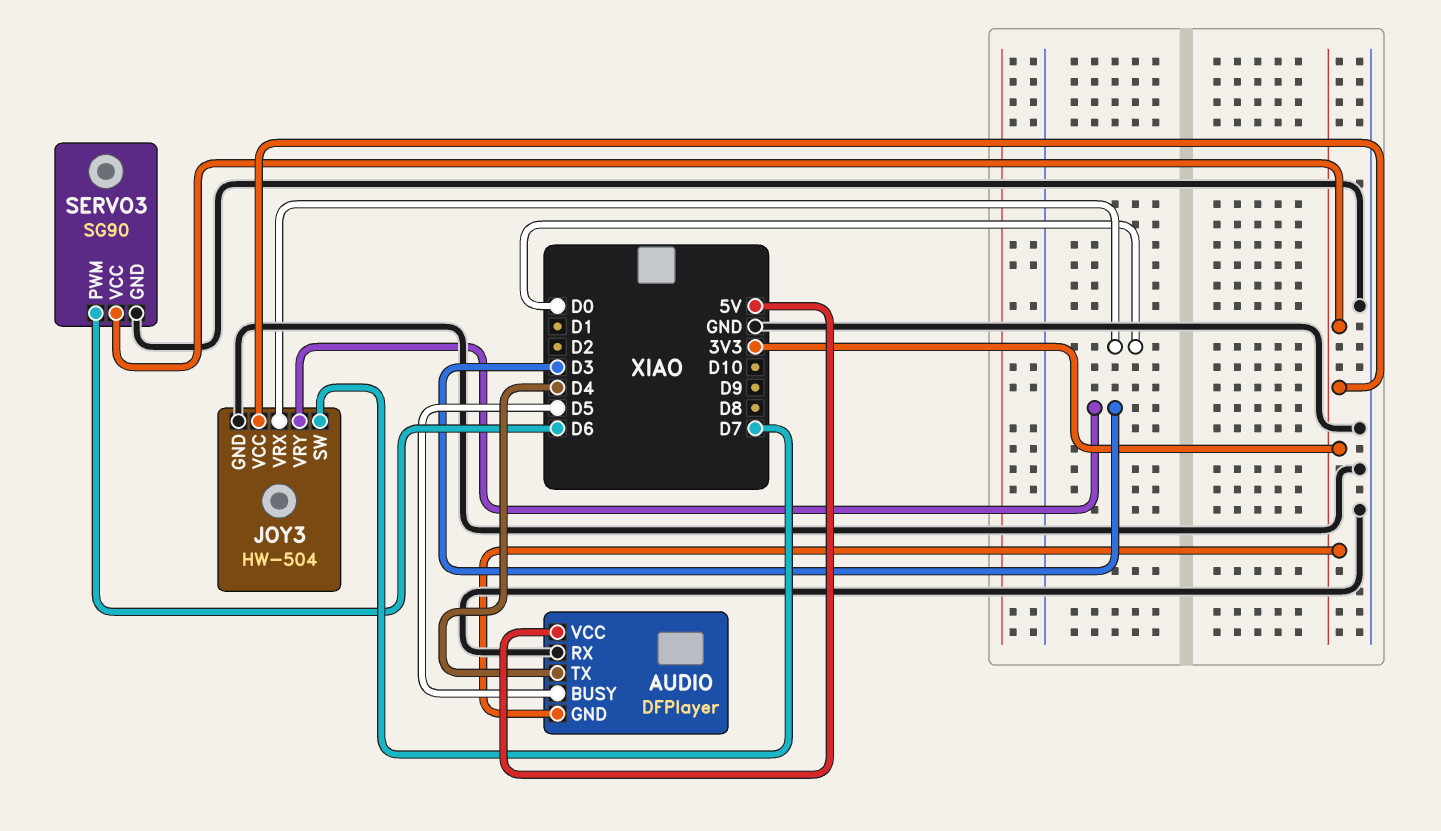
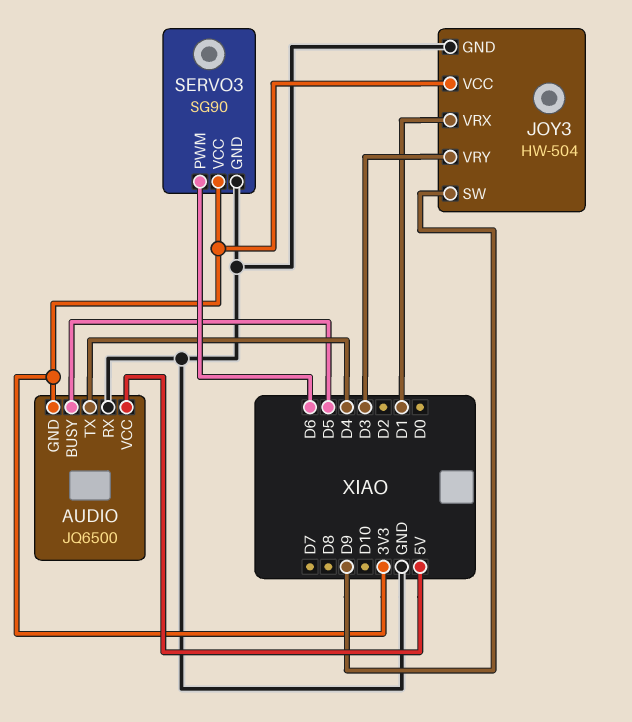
AUDIO: DFPlayer -> JQ6500
JOY3 pin SW: D7 -> D9
JOY3 pin VRX: D0 -> D1

